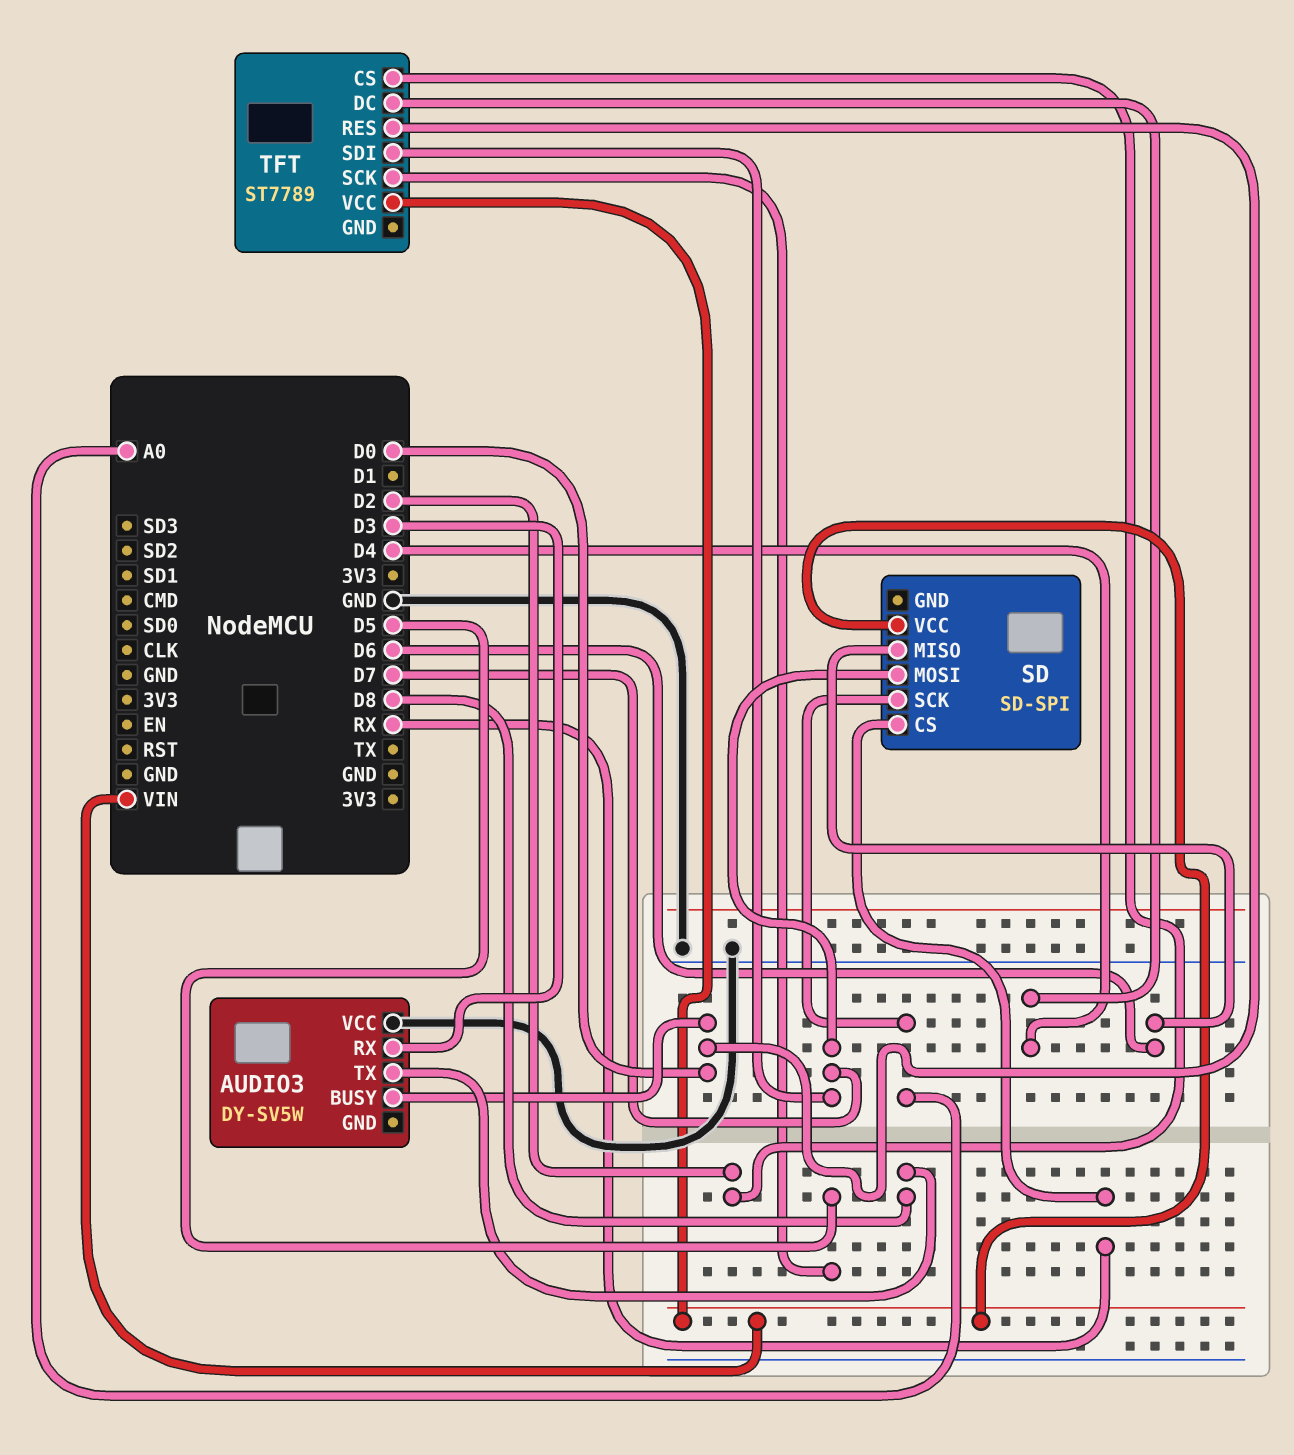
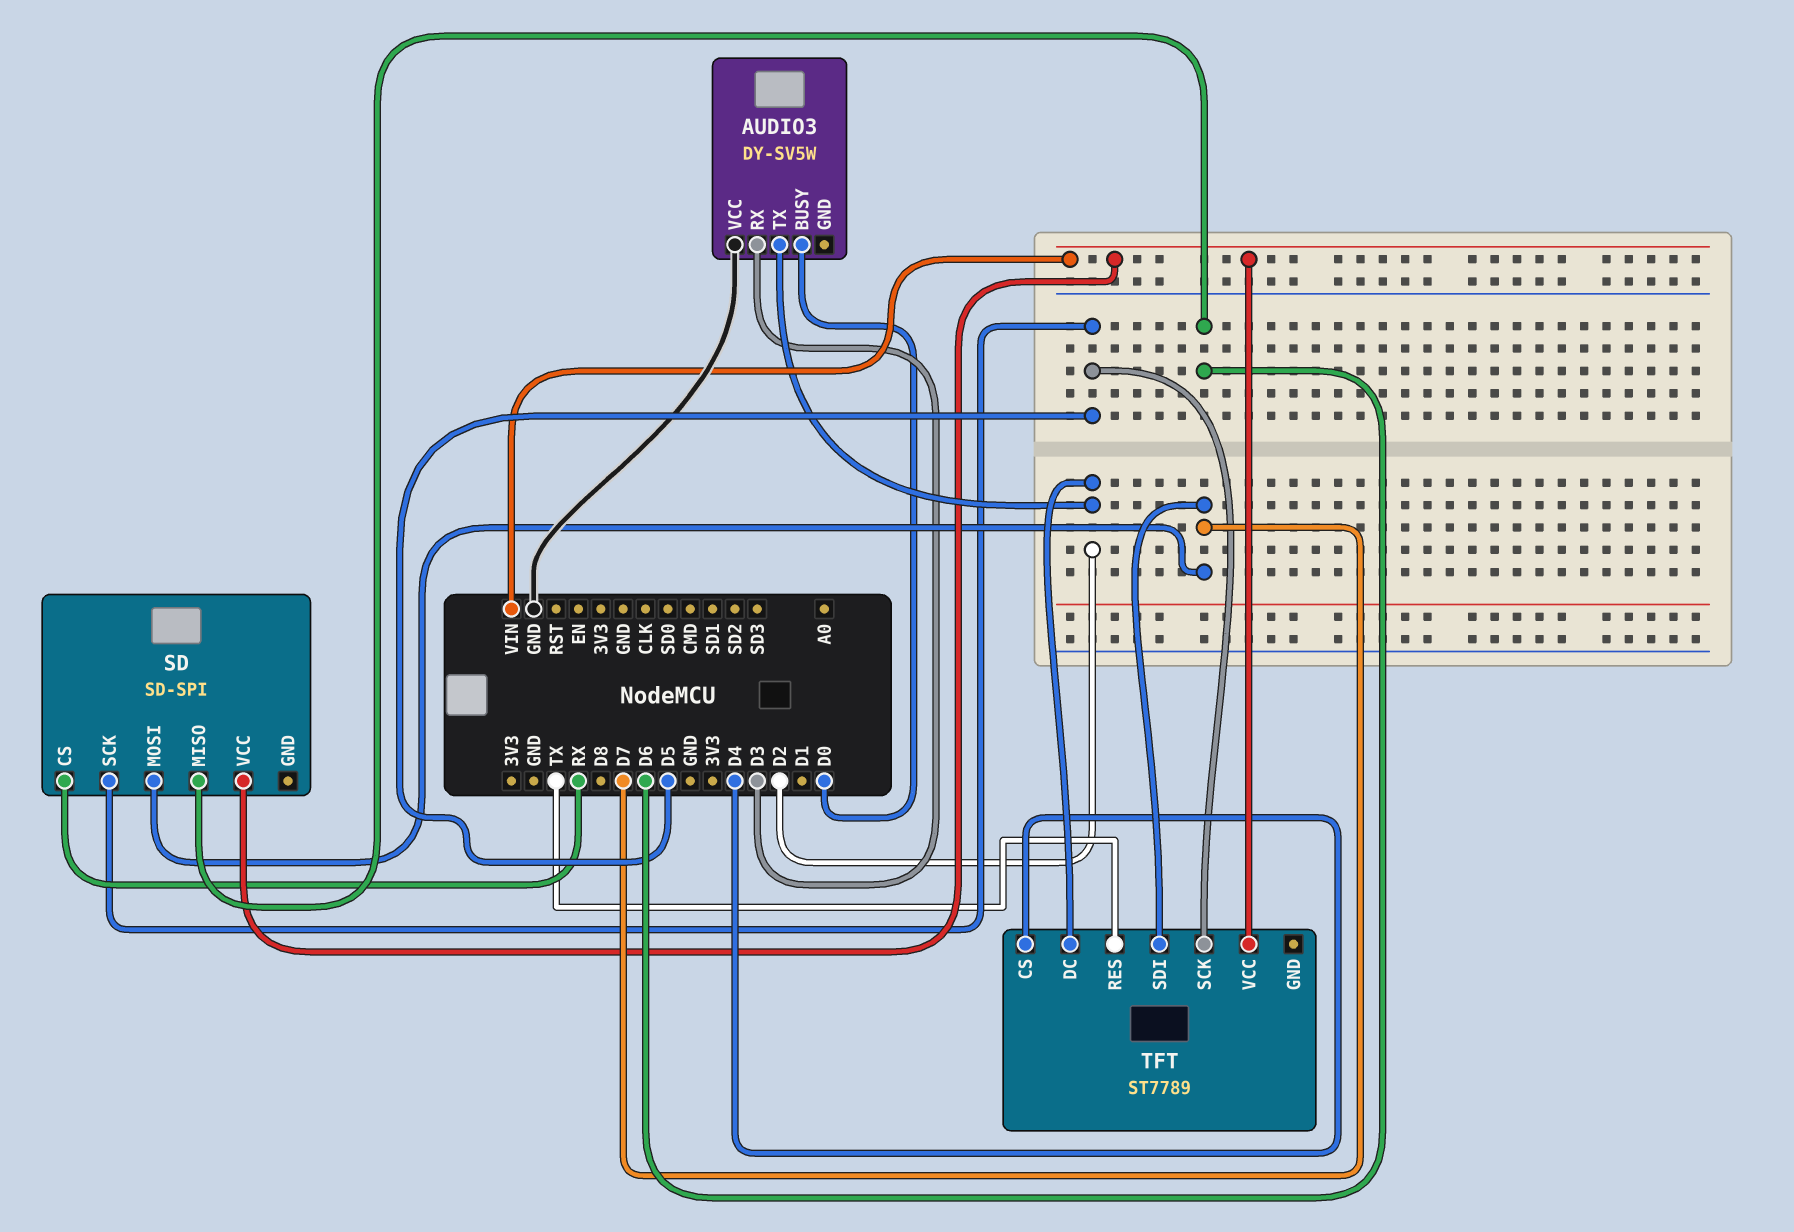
AUDIO3 pin TX: D8 -> D2
SD pin SCK: A0 -> D5
TFT pin CS: D2 -> D4
TFT pin DC: D4 -> D2
TFT pin RES: D0 -> TX

